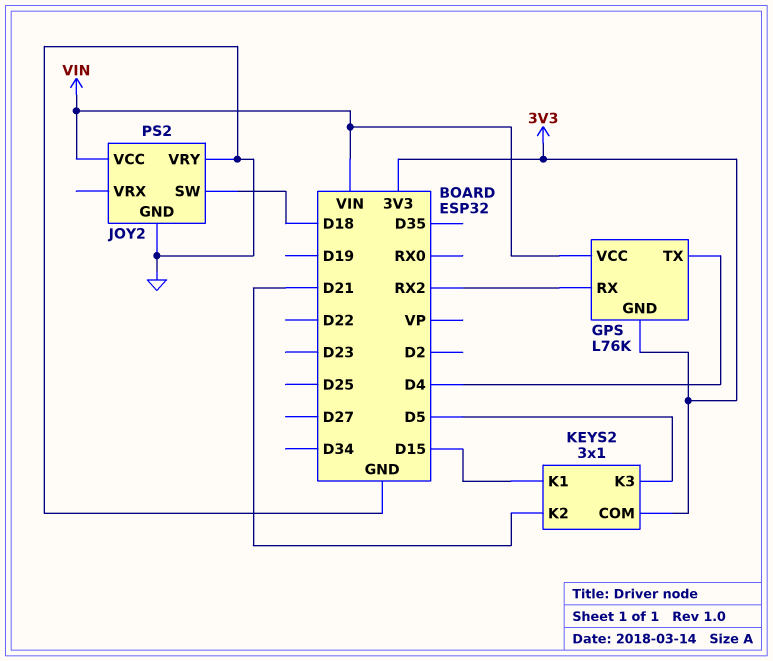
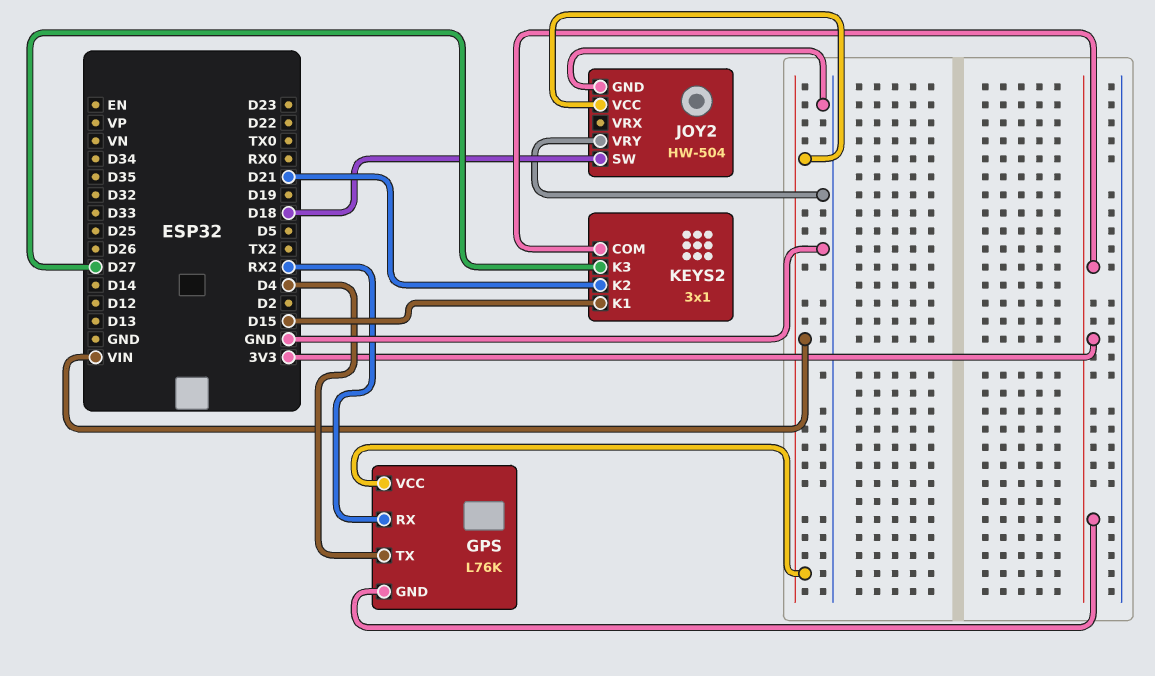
JOY2: PS2 -> HW-504
KEYS2 pin K3: D5 -> D27

